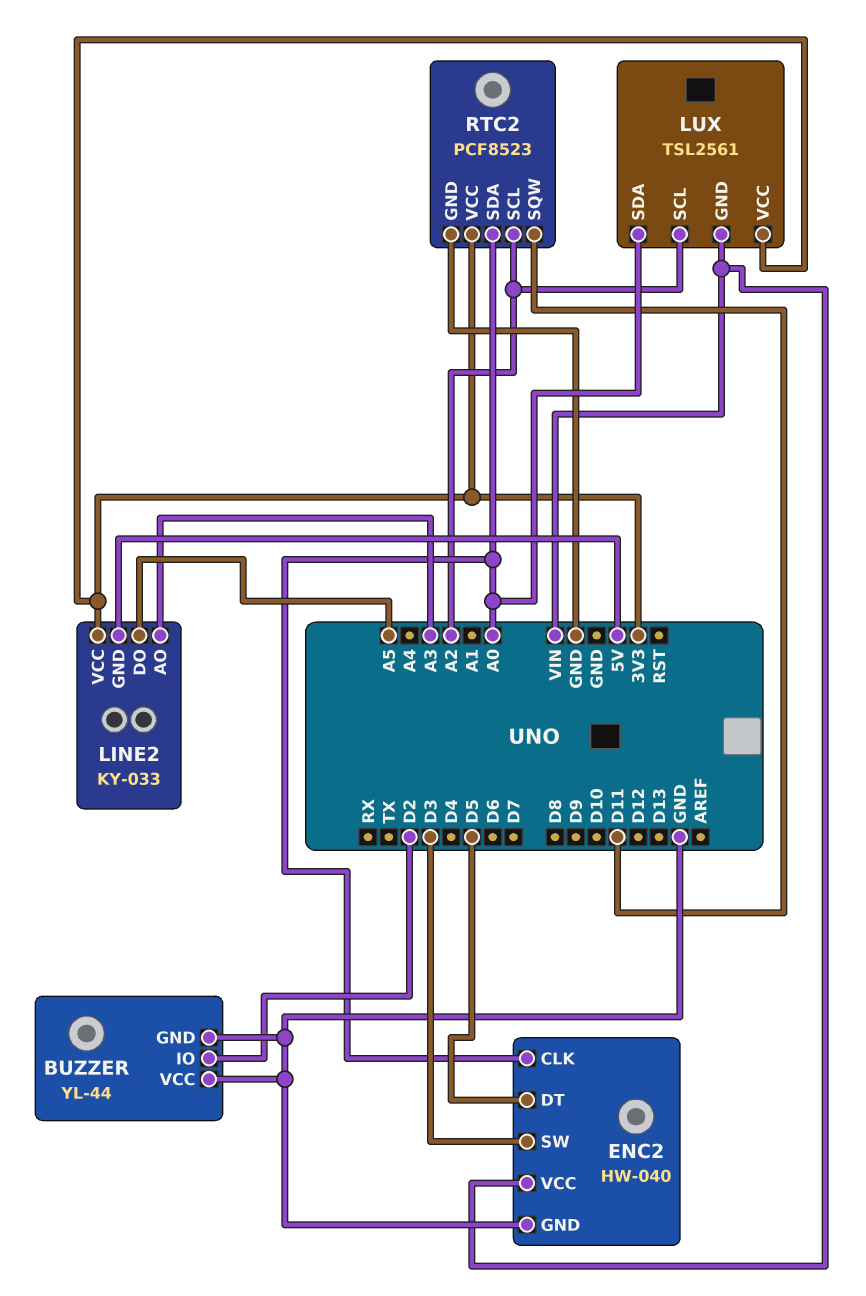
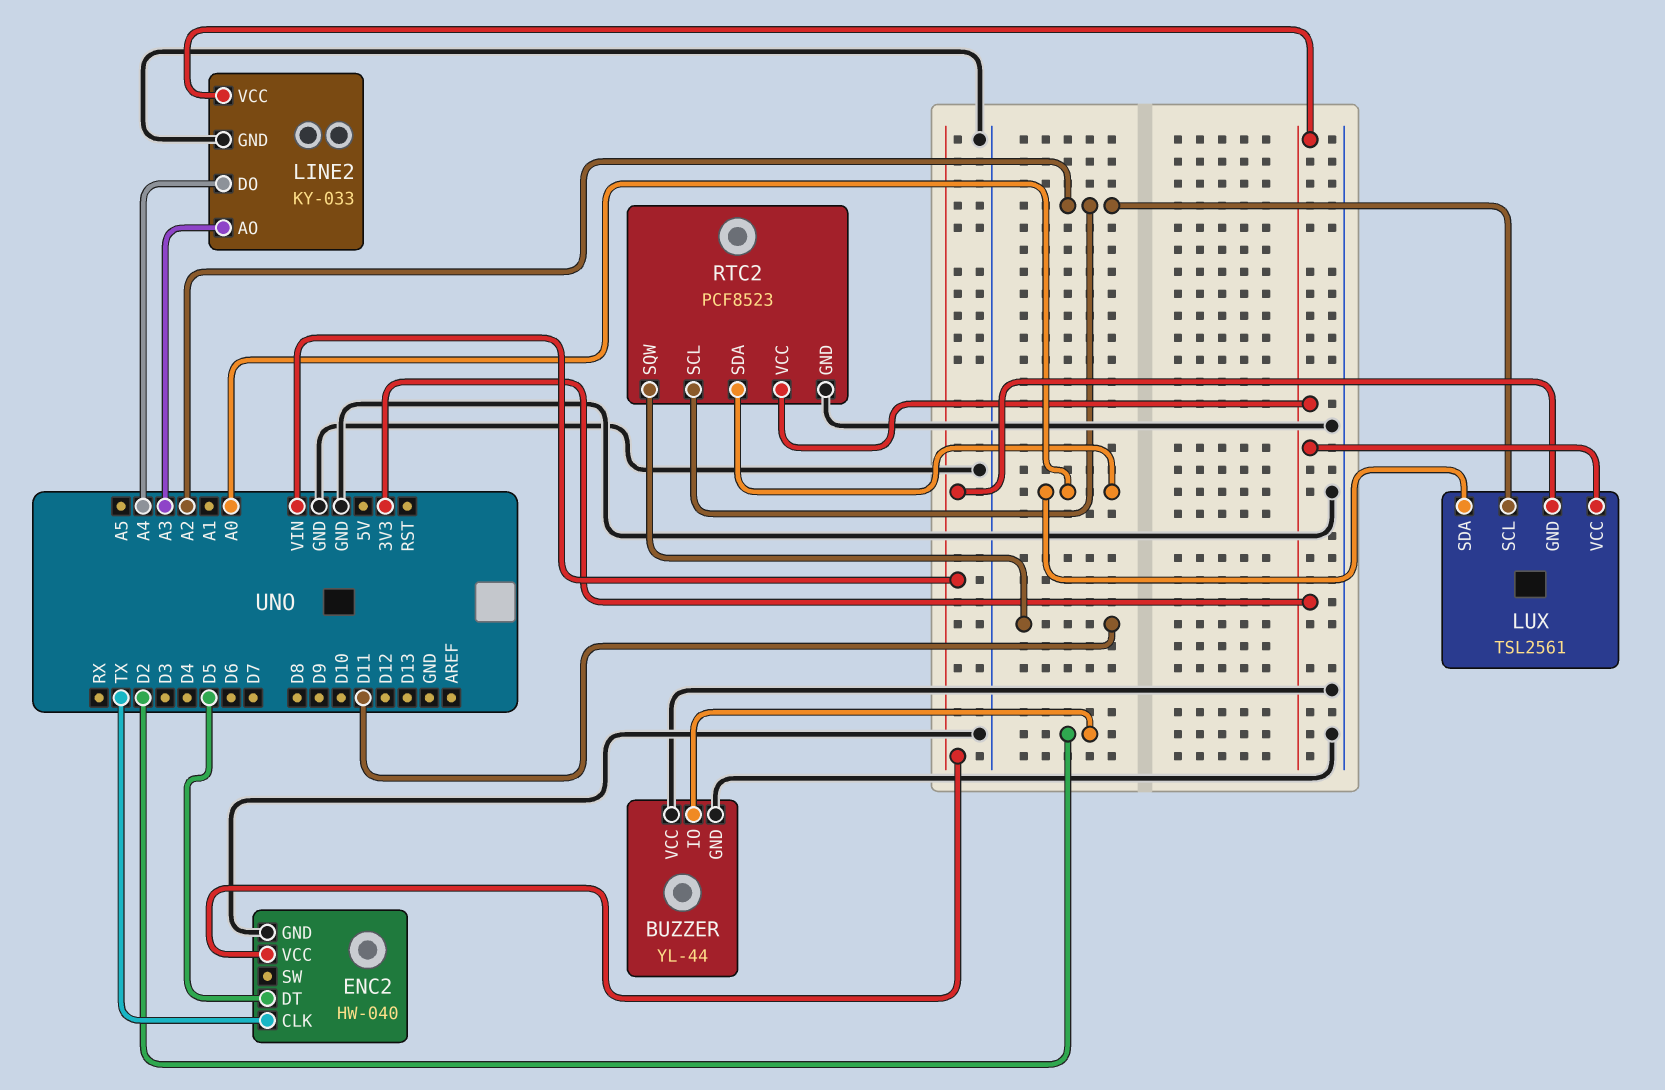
ENC2 pin CLK: A0 -> TX
ENC2 pin SW: D3 -> none
LINE2 pin DO: A5 -> A4
LINE2 pin GND: 5V -> GND

